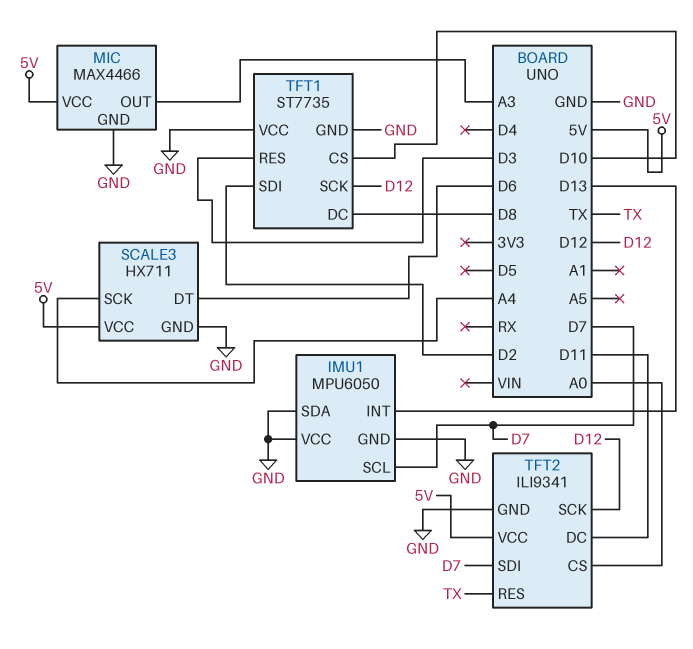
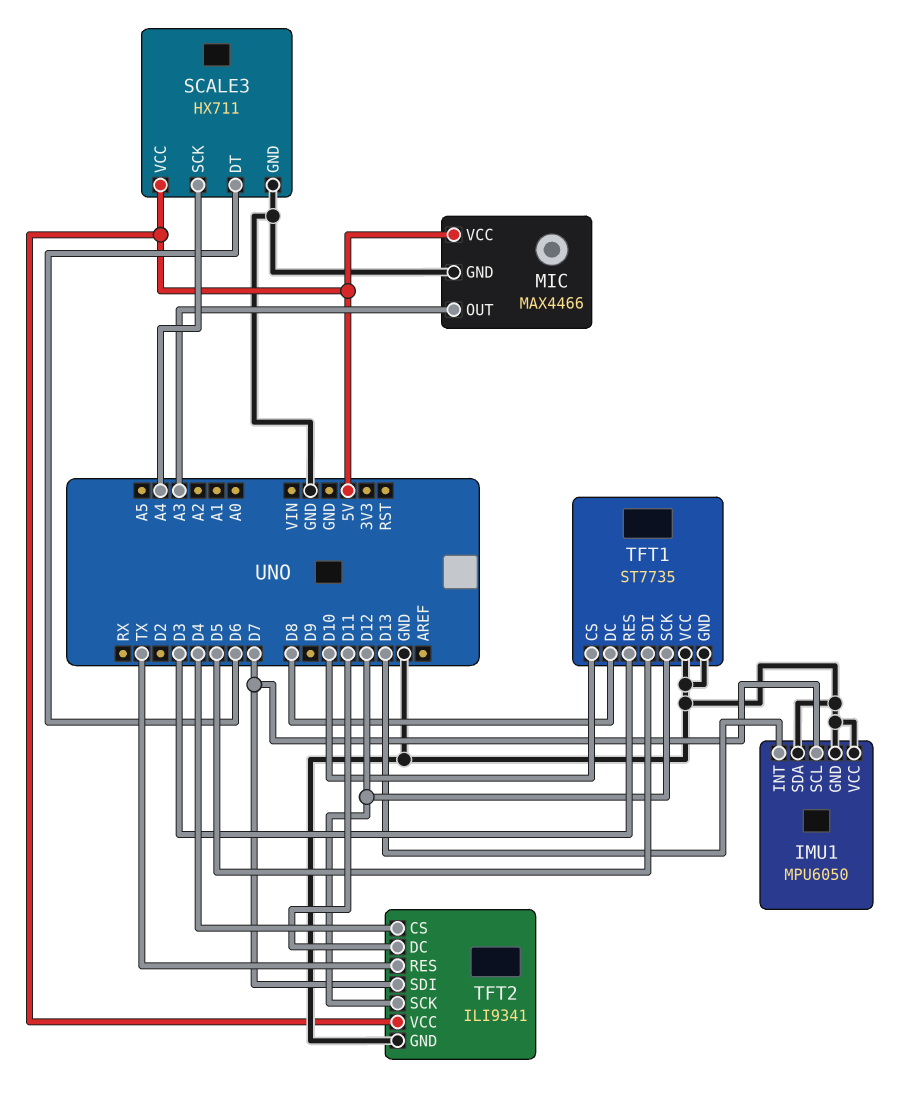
TFT1 pin SDI: D2 -> D5
TFT2 pin CS: A0 -> D4

